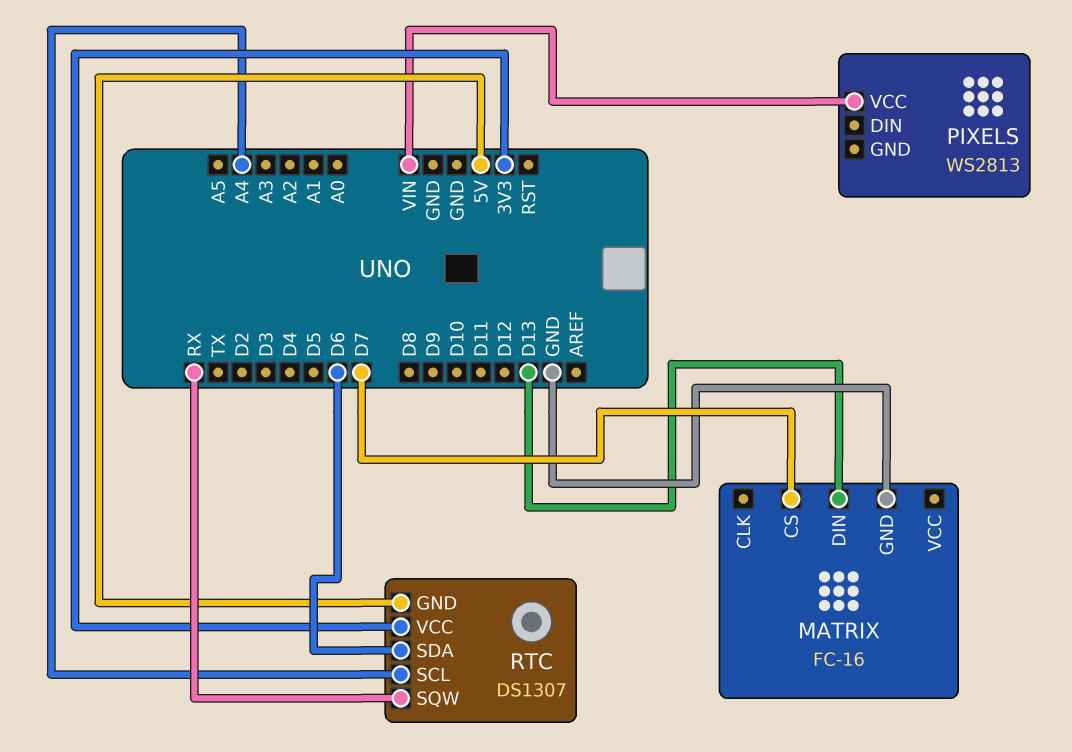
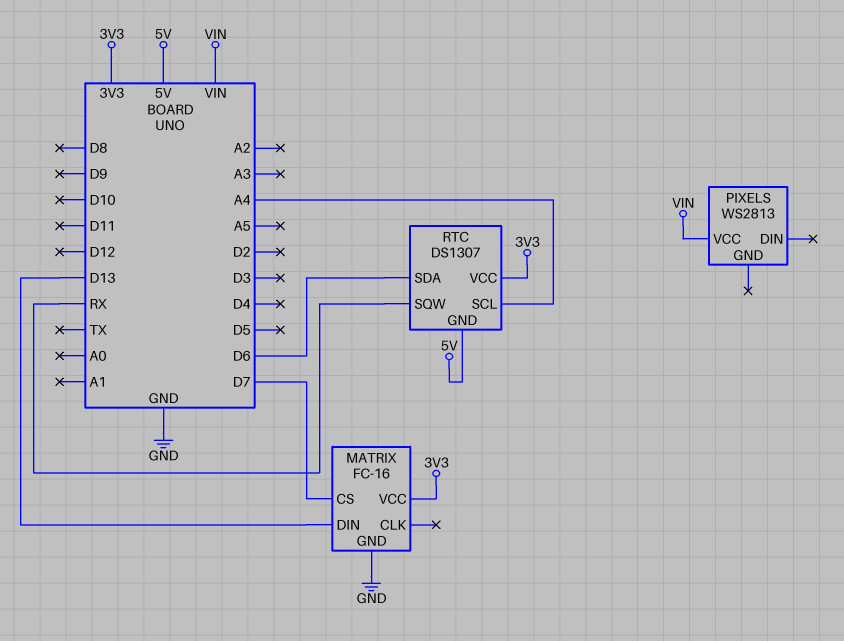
MATRIX pin VCC: none -> 3V3

